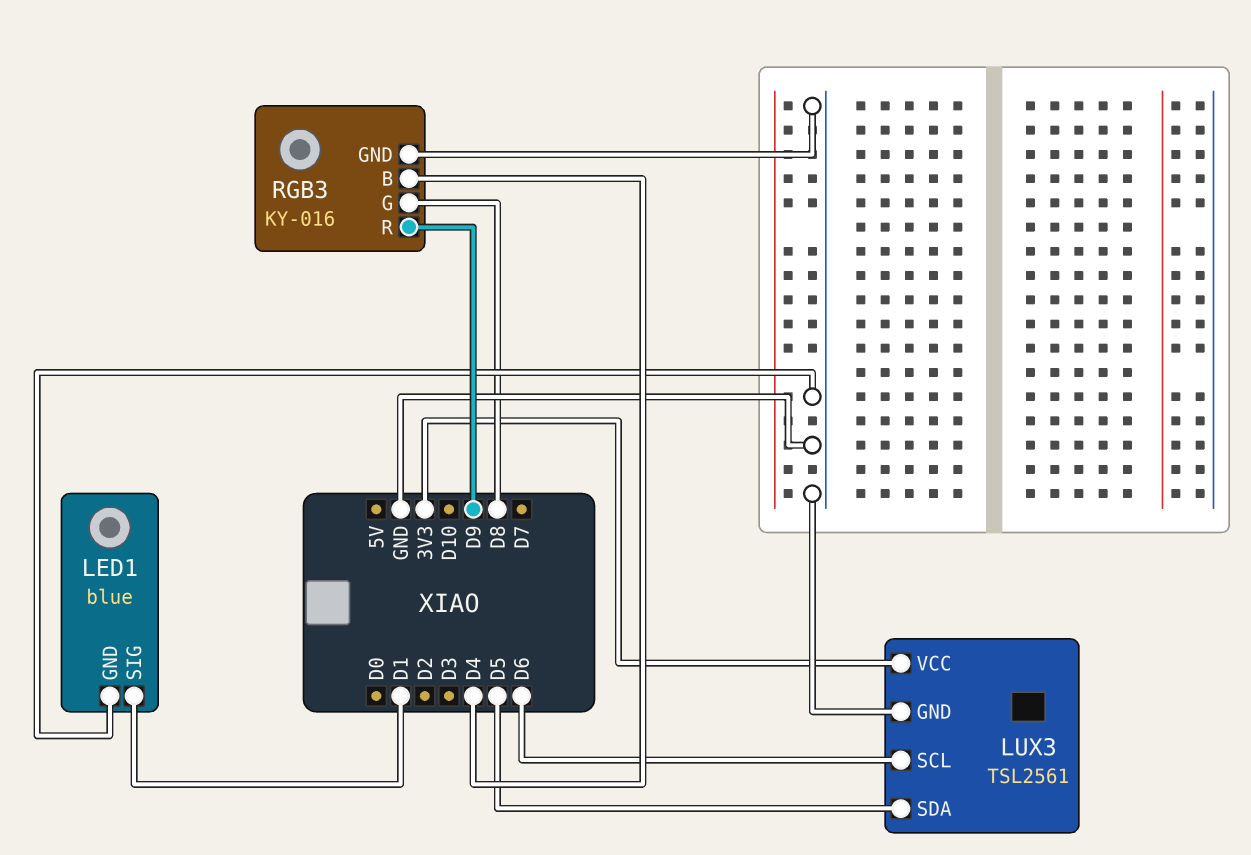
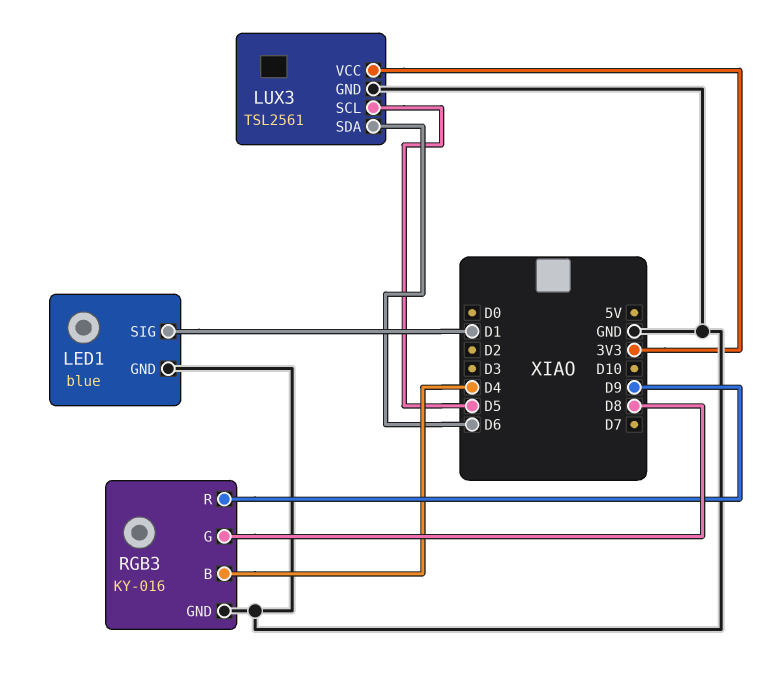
LUX3 pin SCL: D6 -> D5
LUX3 pin SDA: D5 -> D6

